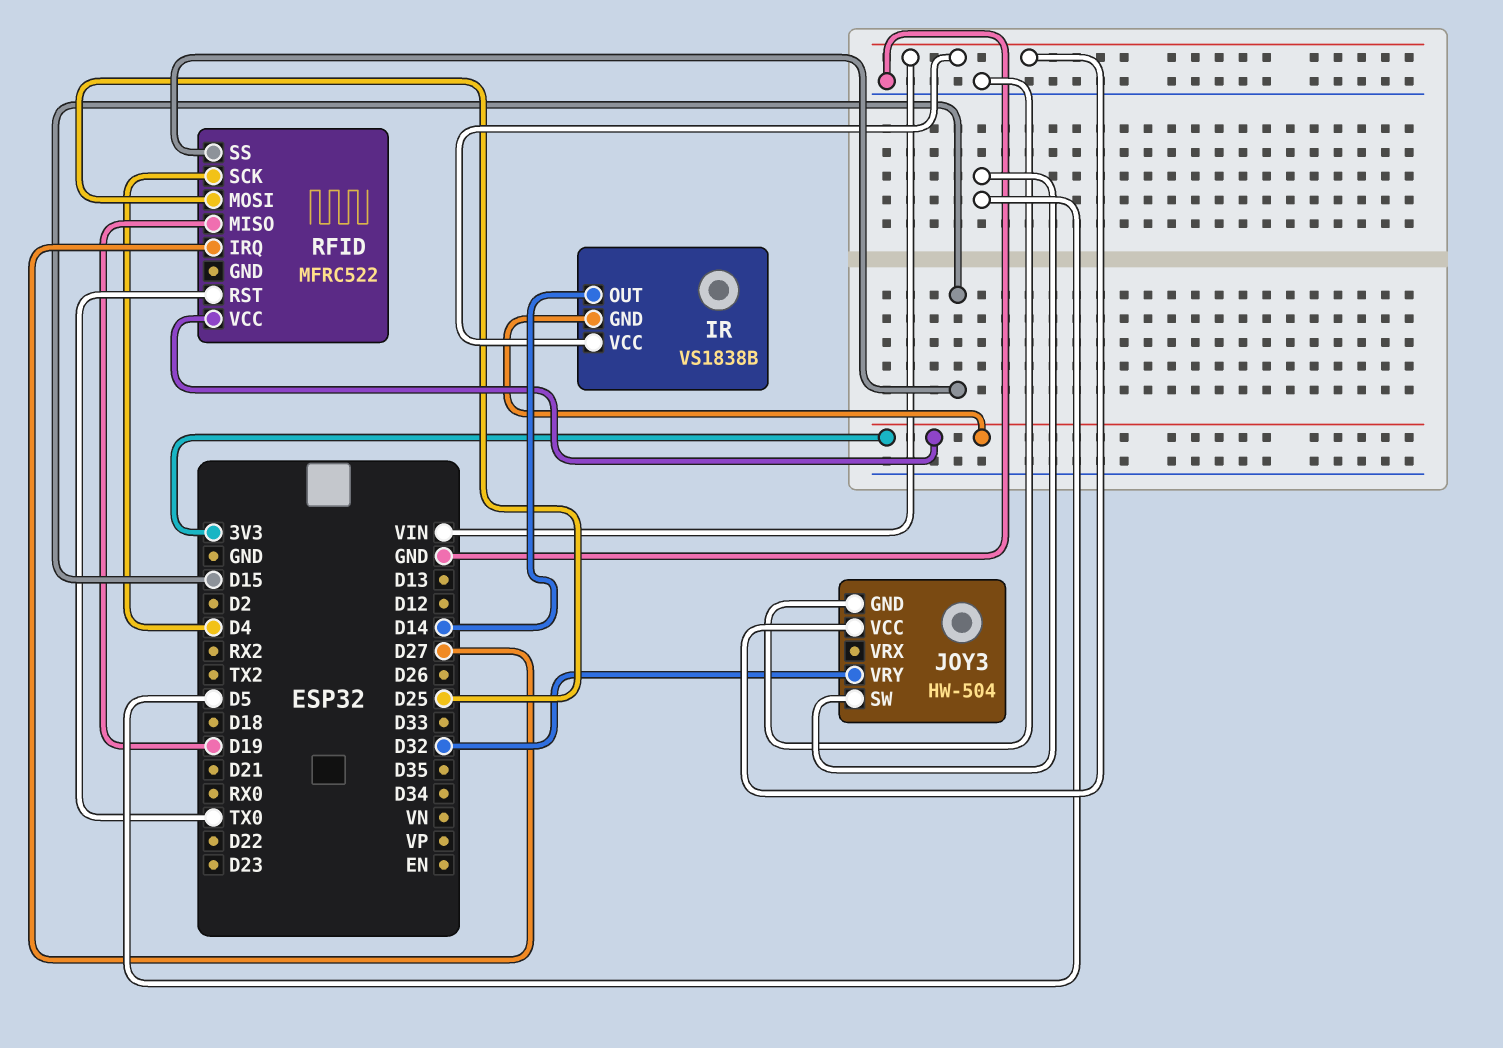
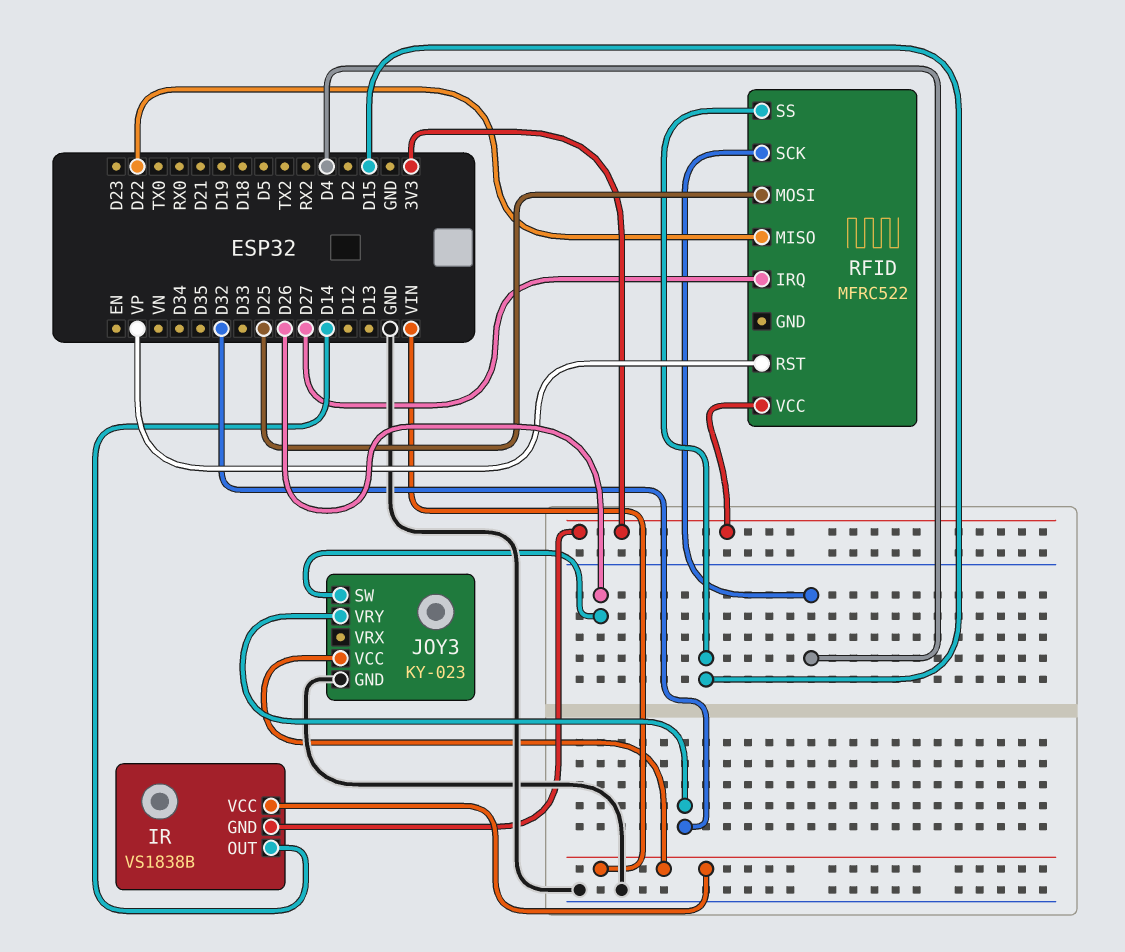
JOY3: HW-504 -> KY-023
JOY3 pin SW: D5 -> D26
RFID pin MISO: D19 -> D22
RFID pin RST: TX0 -> VP

